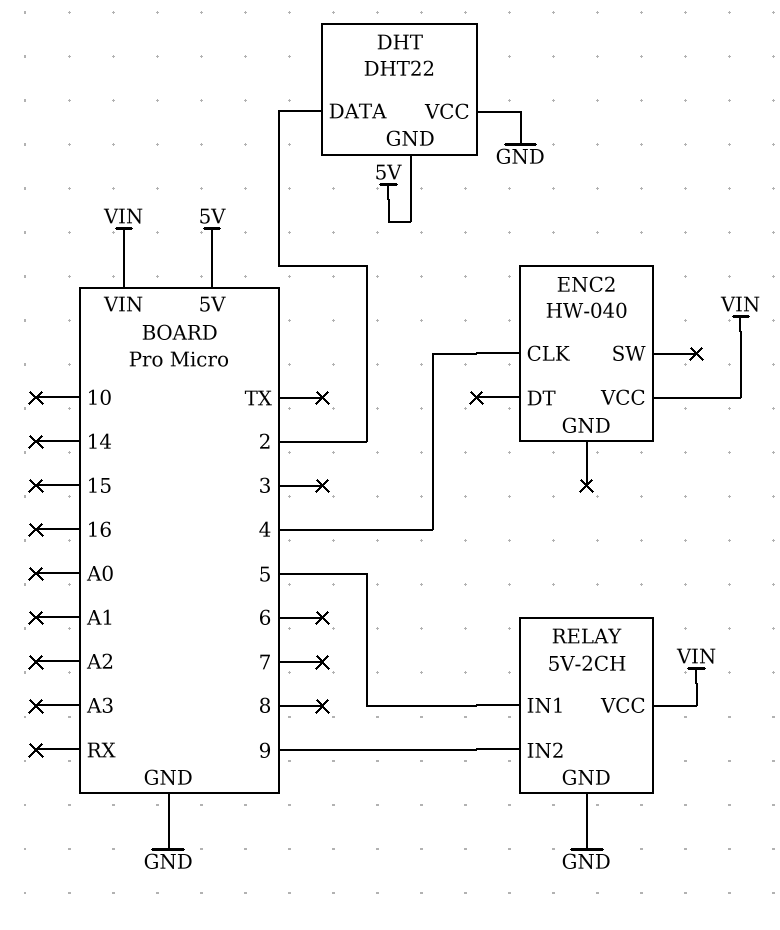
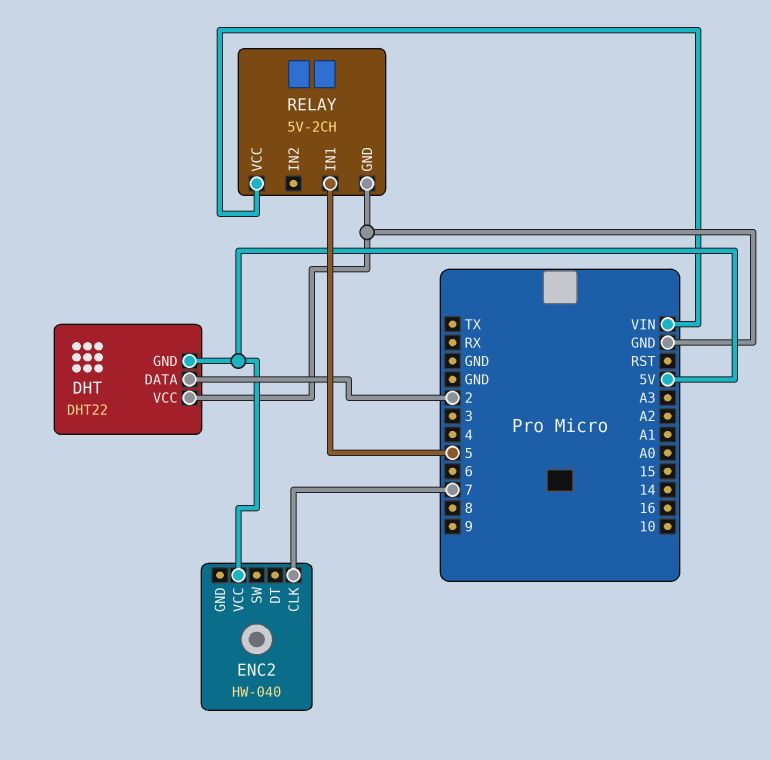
ENC2 pin CLK: 4 -> 7
ENC2 pin VCC: VIN -> 5V
RELAY pin IN2: 9 -> none

